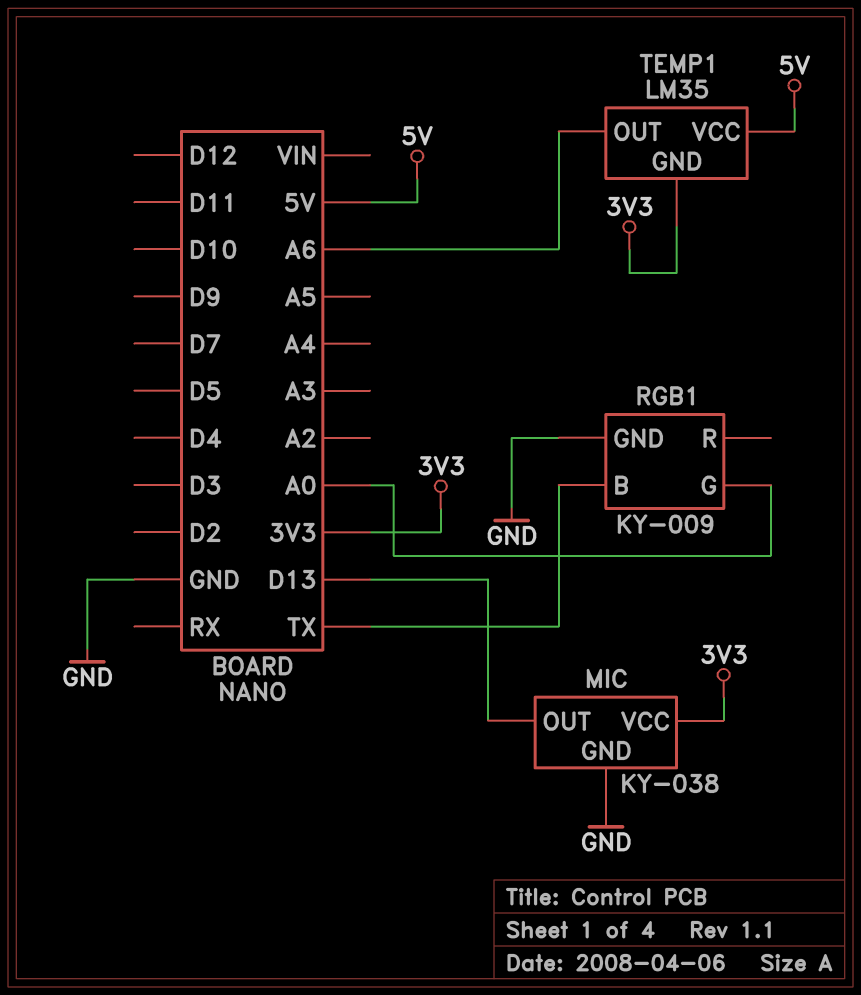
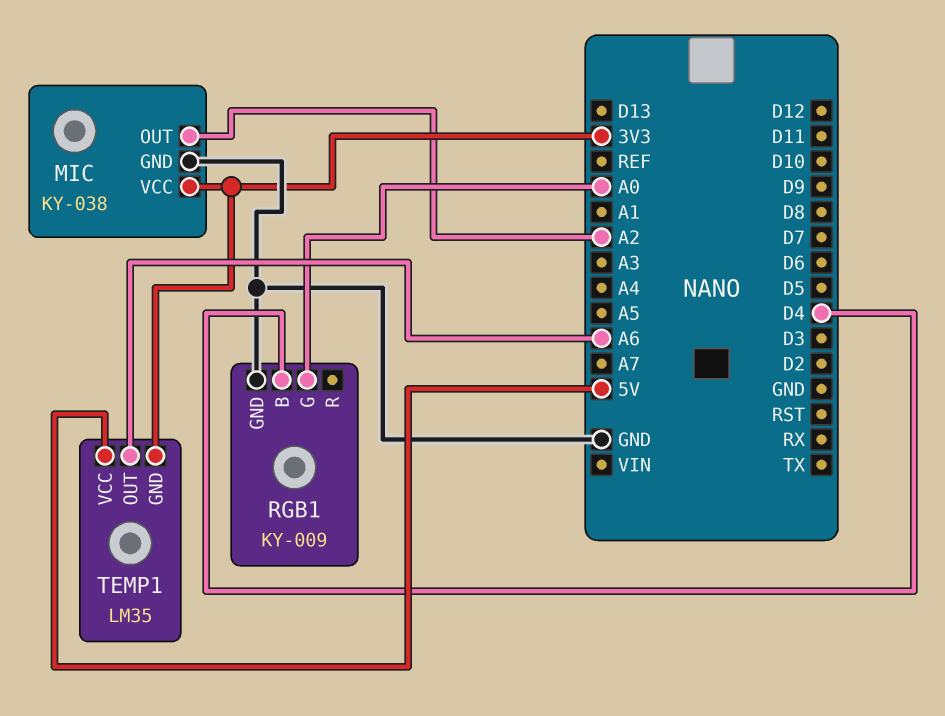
MIC pin OUT: D13 -> A2
RGB1 pin B: TX -> D4

